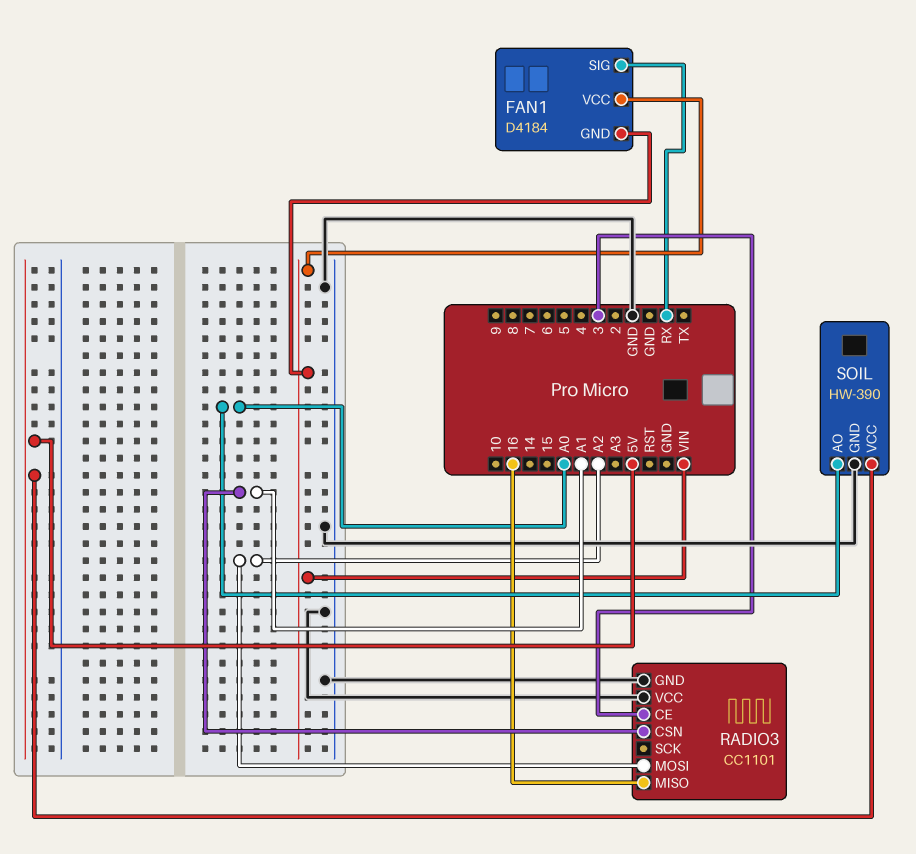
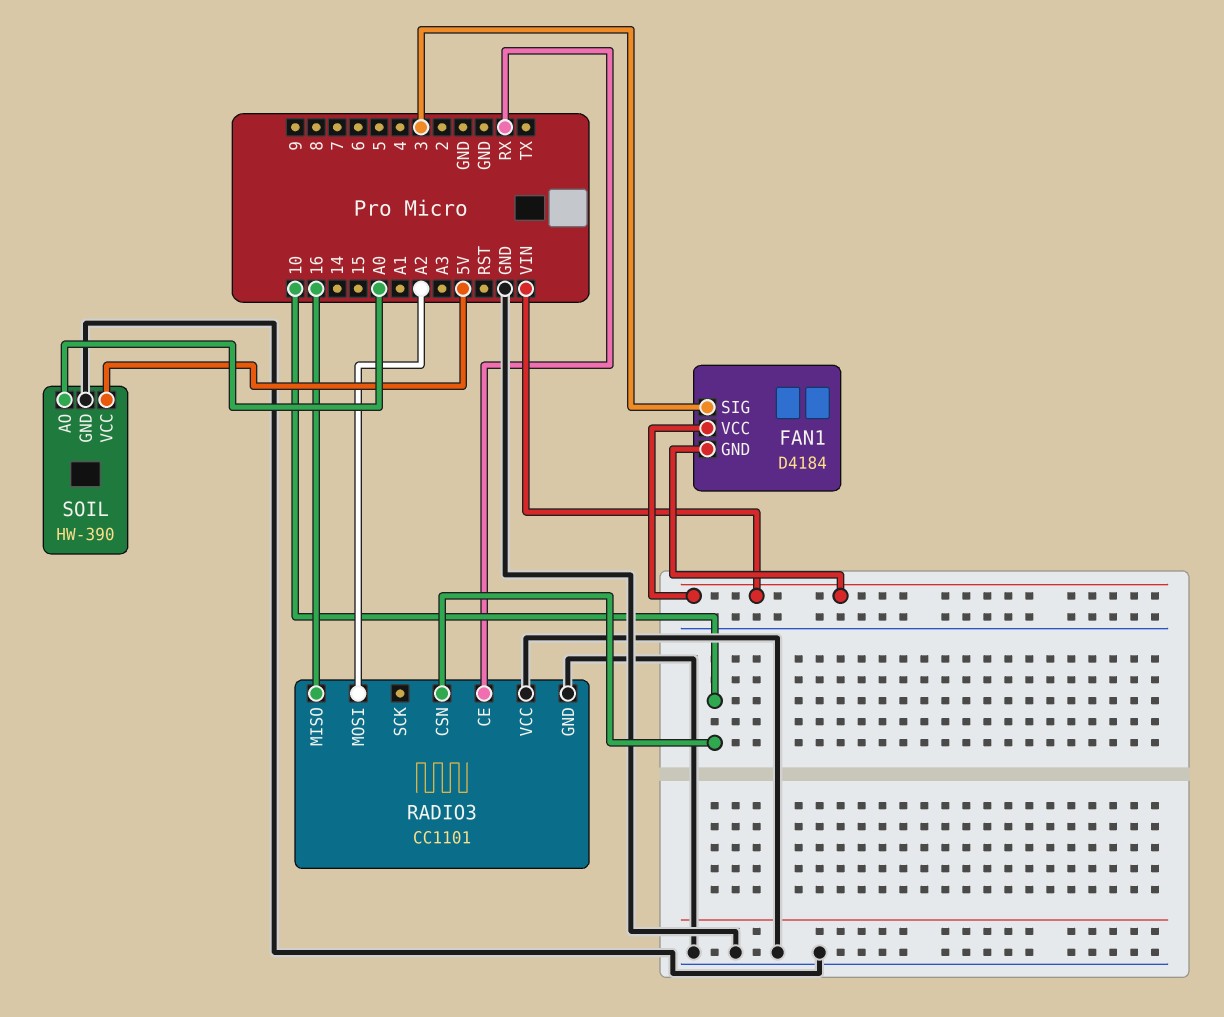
FAN1 pin SIG: RX -> 3
RADIO3 pin CE: 3 -> RX
RADIO3 pin CSN: A1 -> 10

